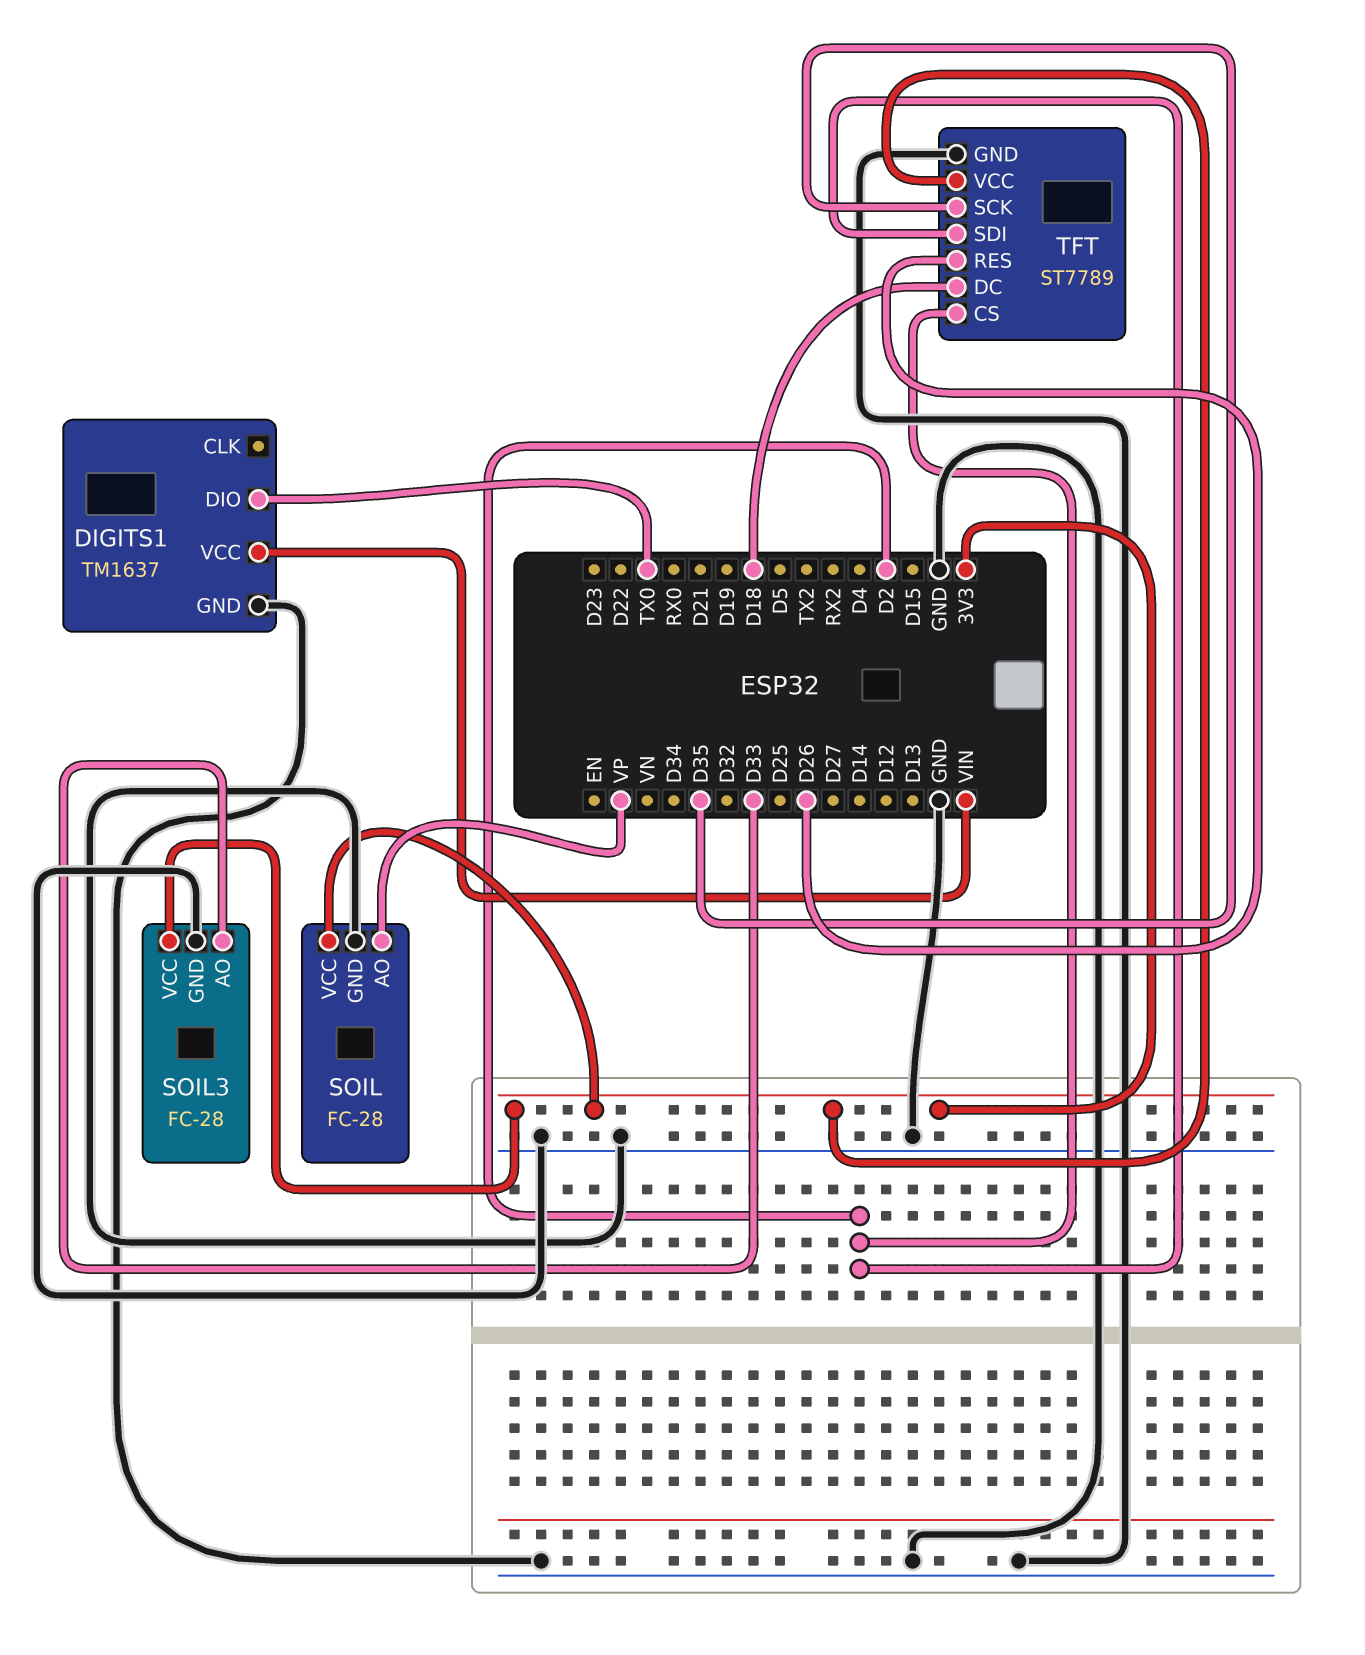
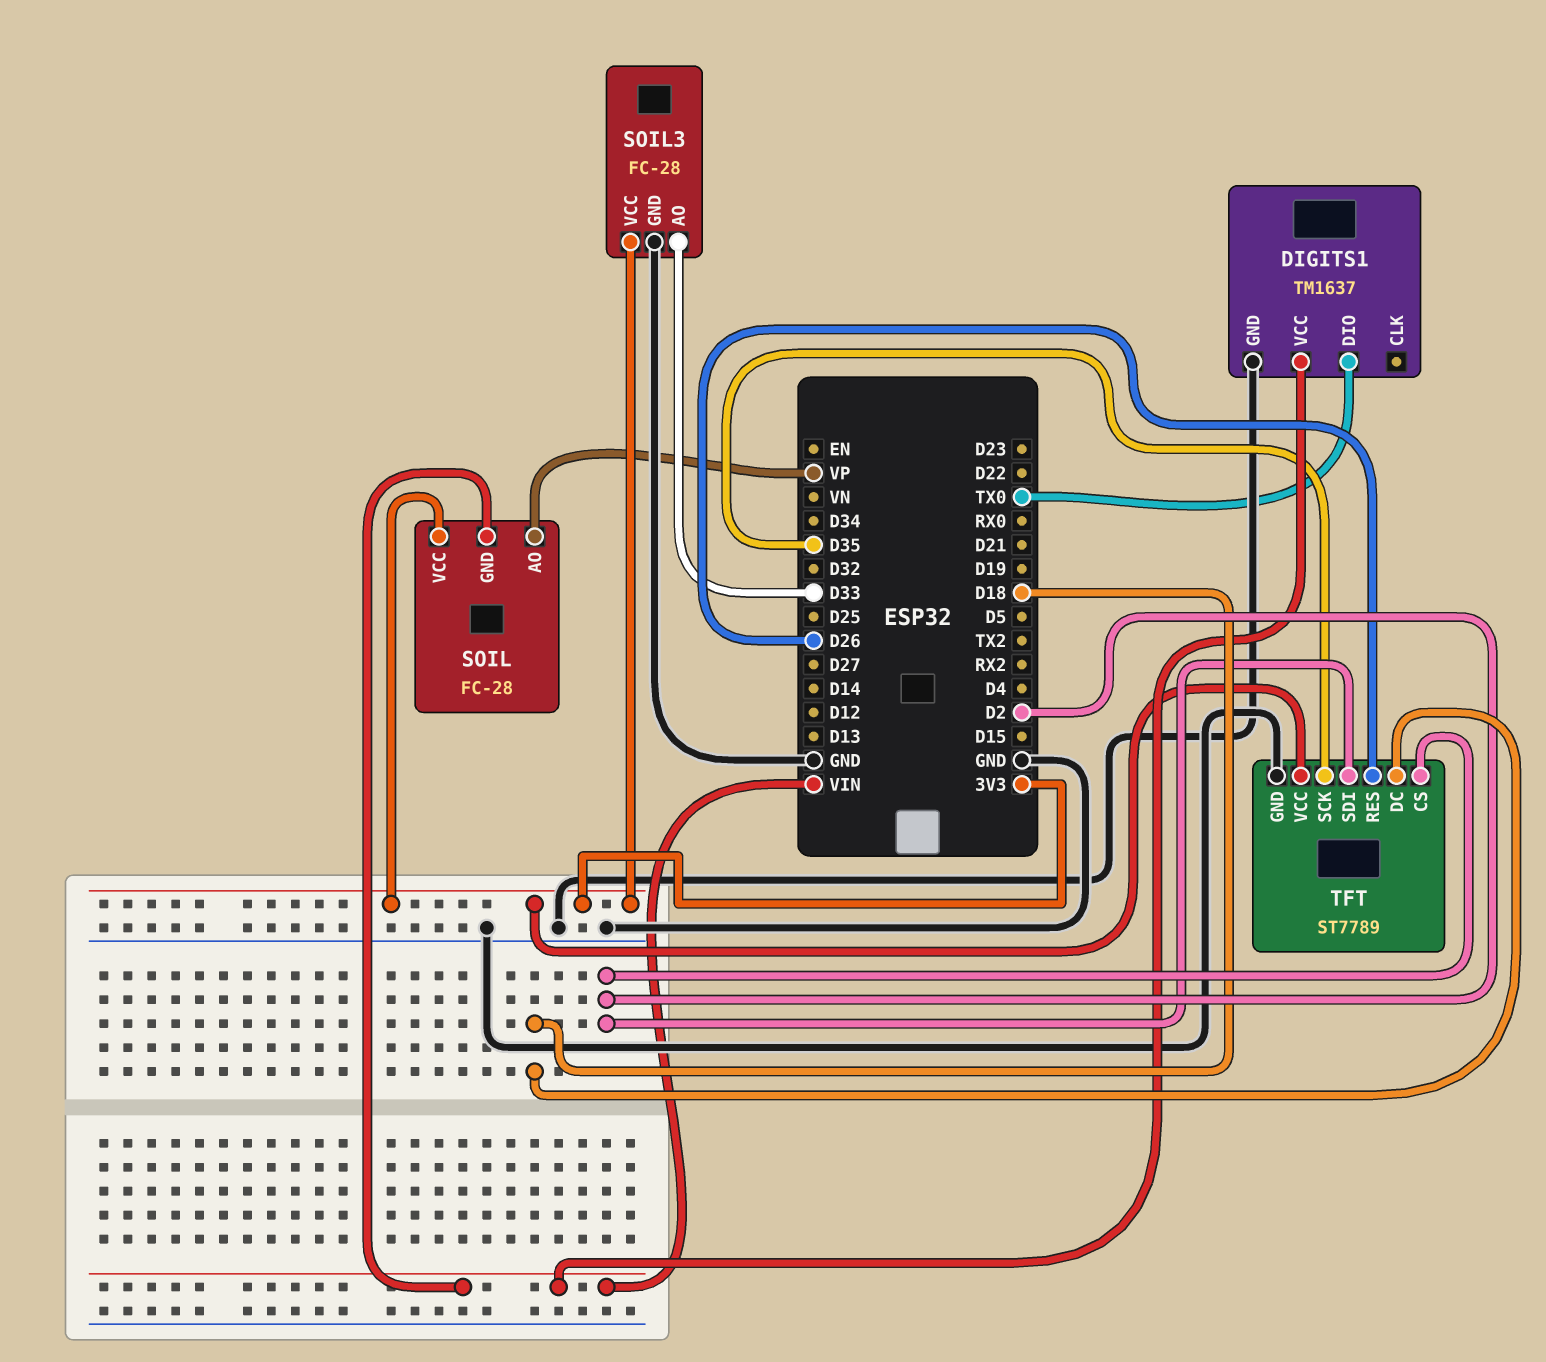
SOIL pin GND: GND -> VIN

